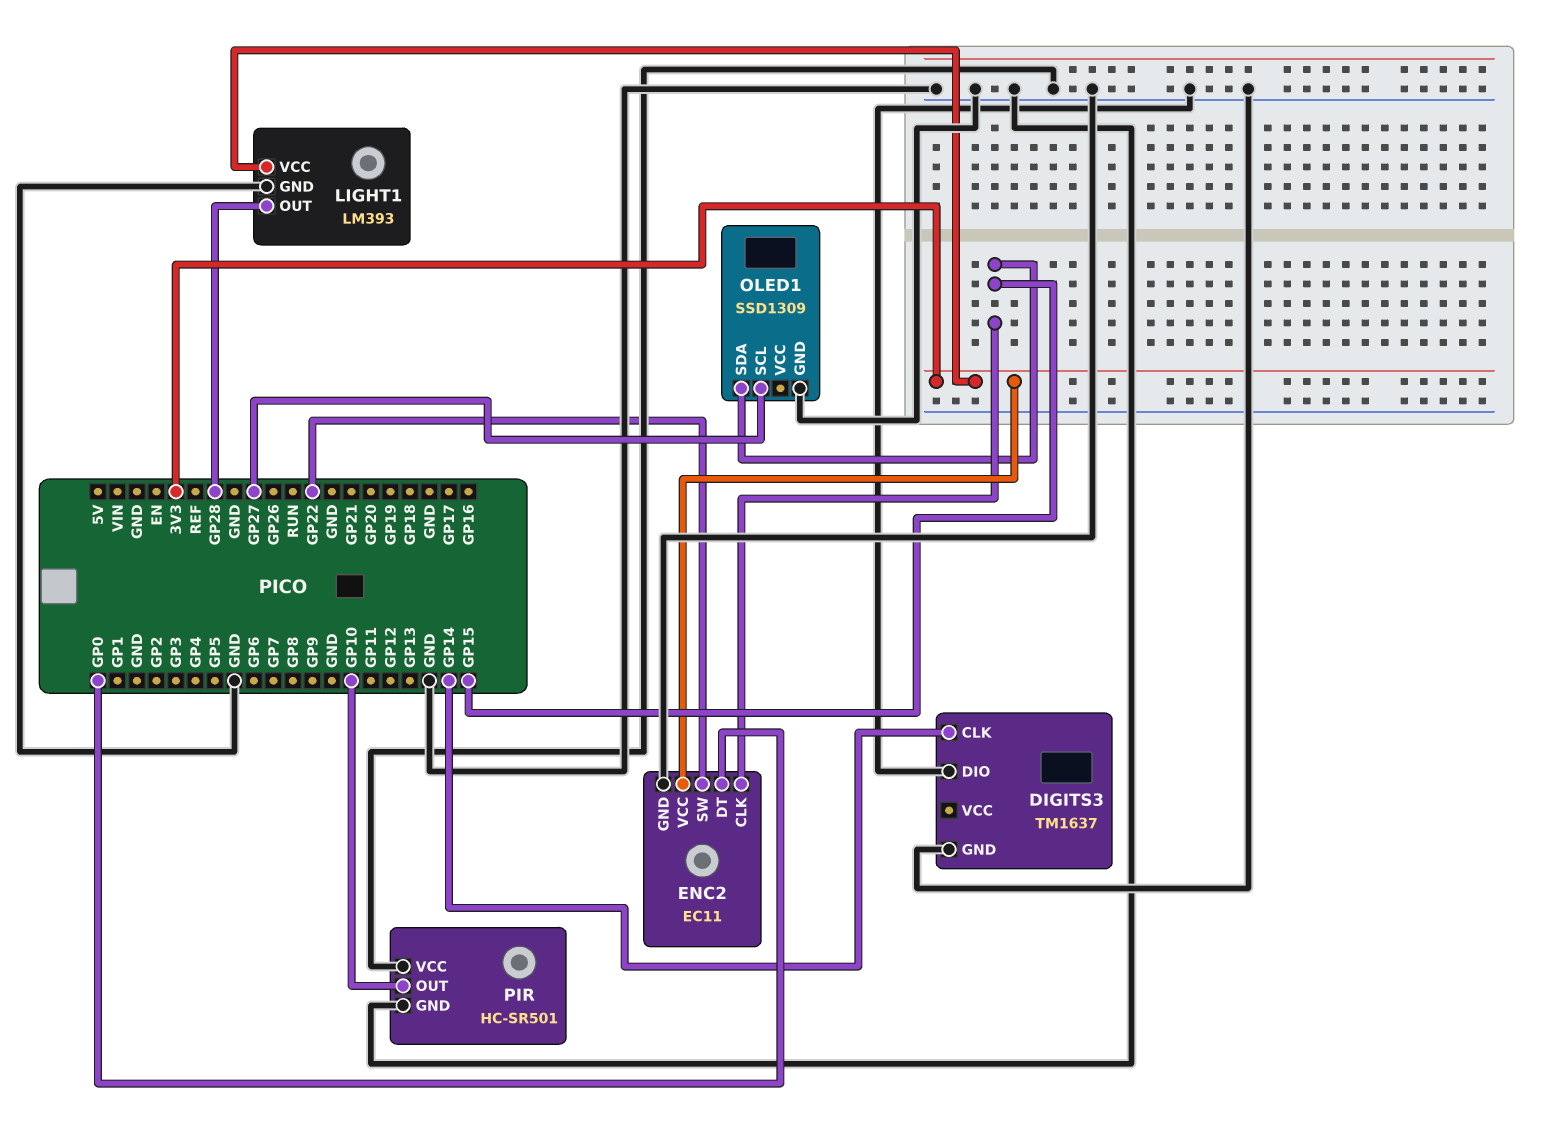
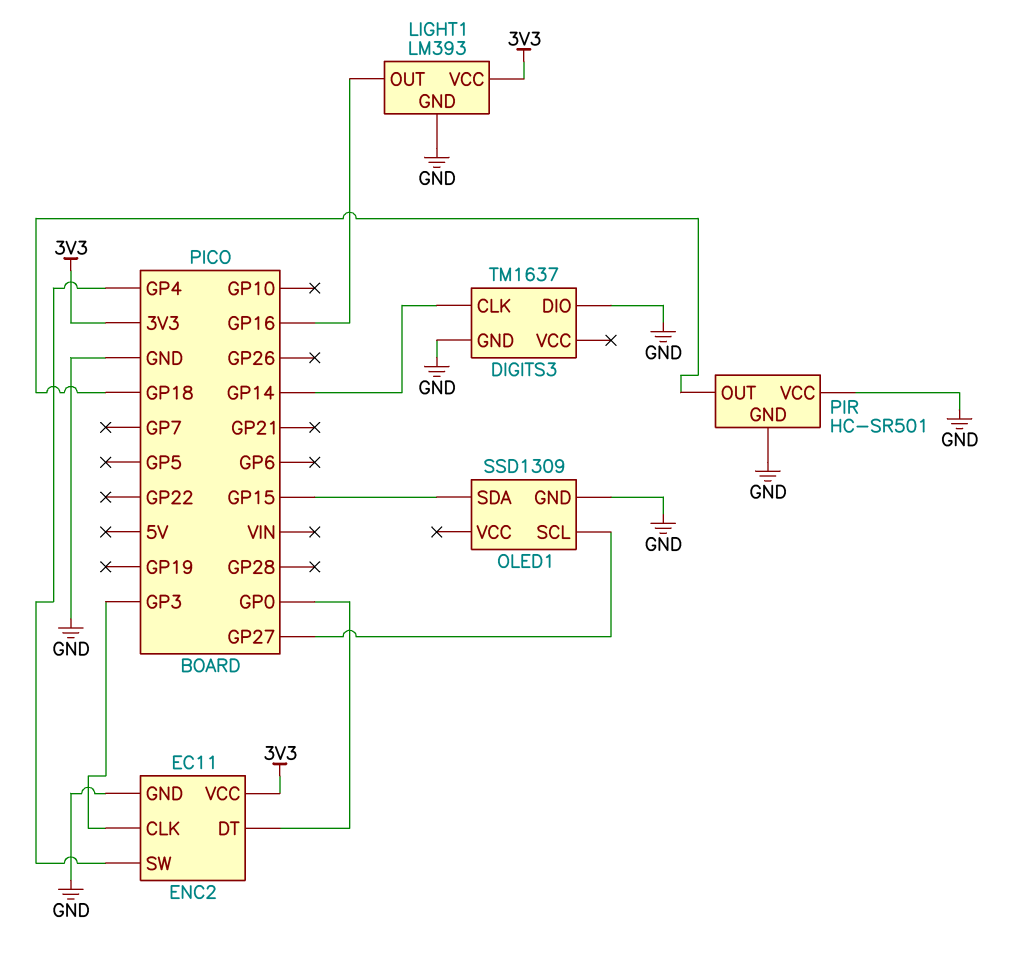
ENC2 pin CLK: GP15 -> GP3
ENC2 pin SW: GP22 -> GP4
LIGHT1 pin OUT: GP28 -> GP16
PIR pin OUT: GP10 -> GP18

